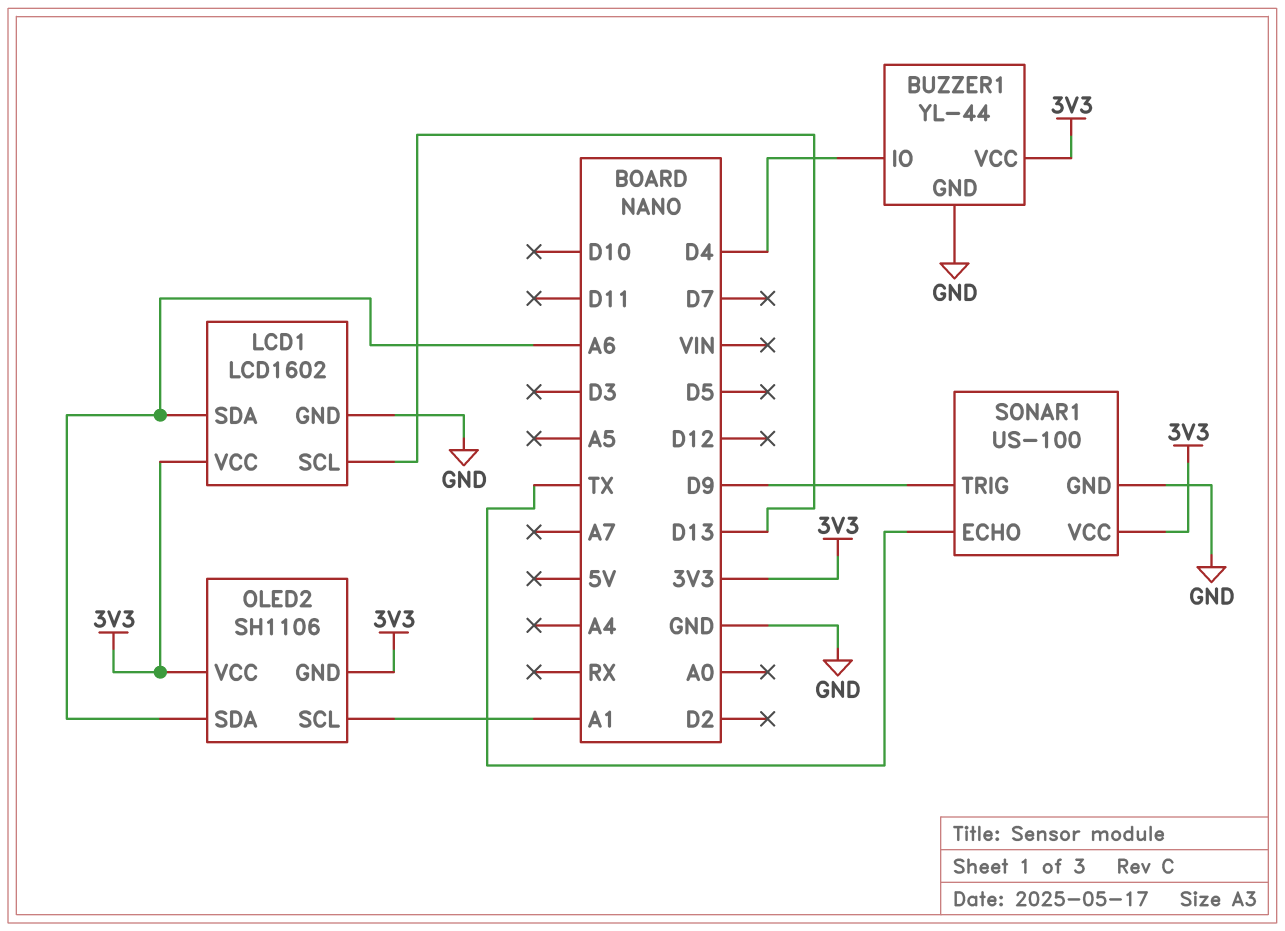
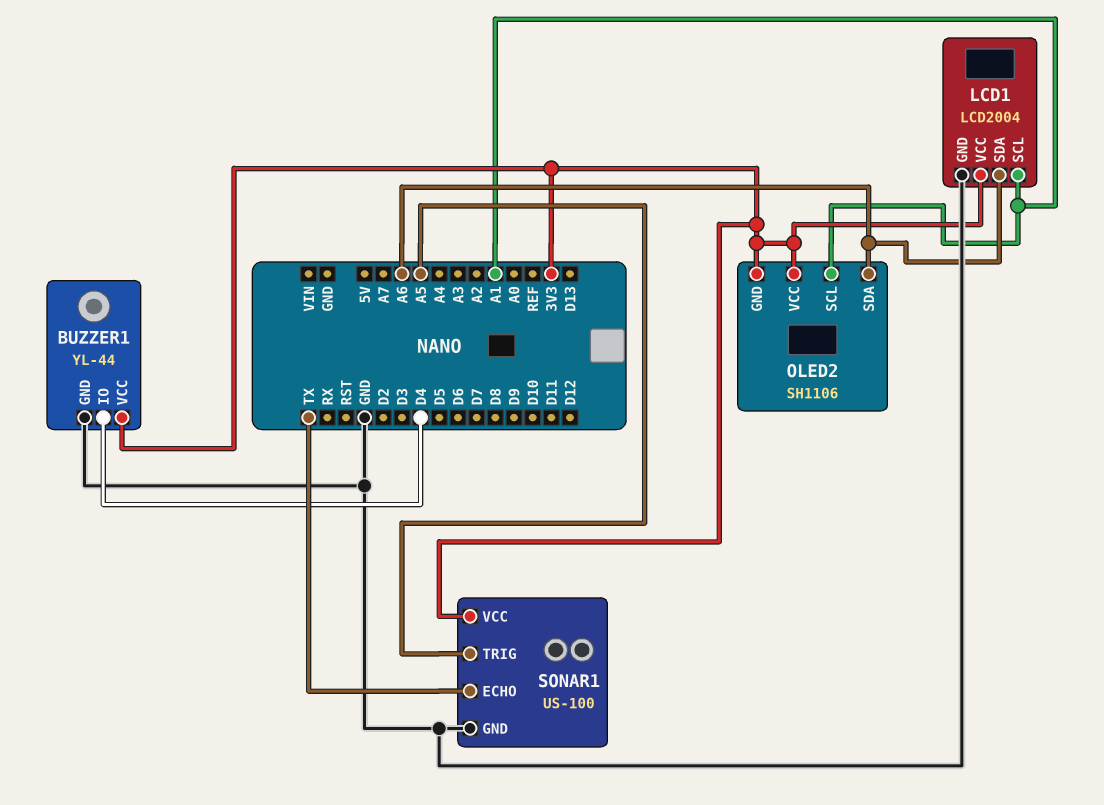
LCD1: LCD1602 -> LCD2004
LCD1 pin SCL: D13 -> A1
SONAR1 pin TRIG: D9 -> A5

